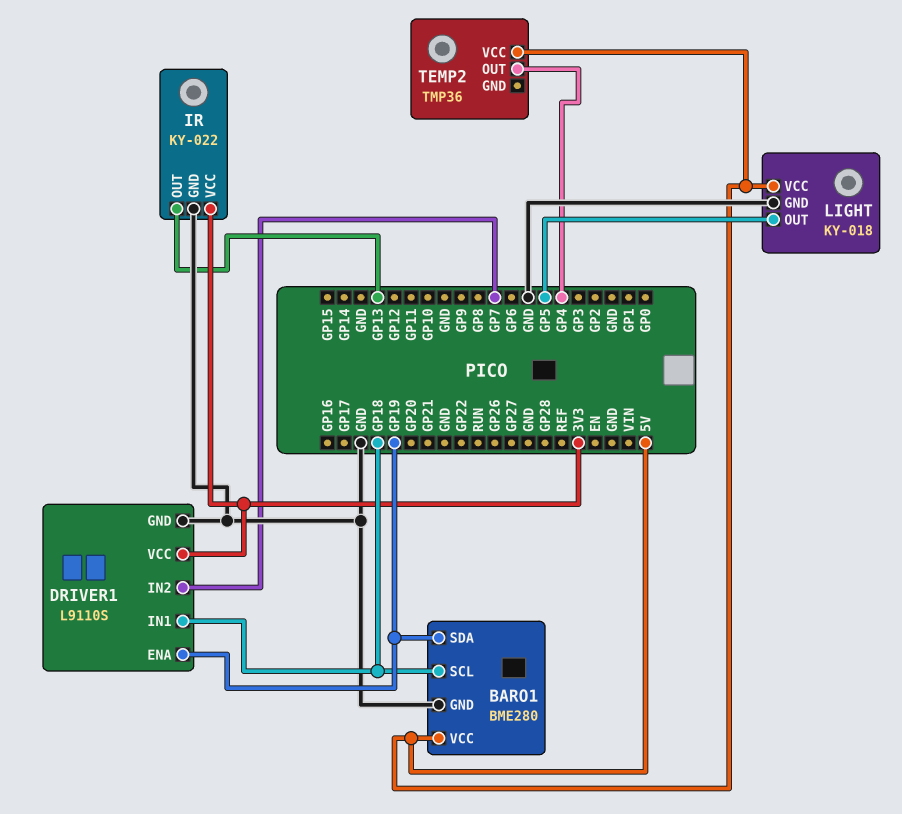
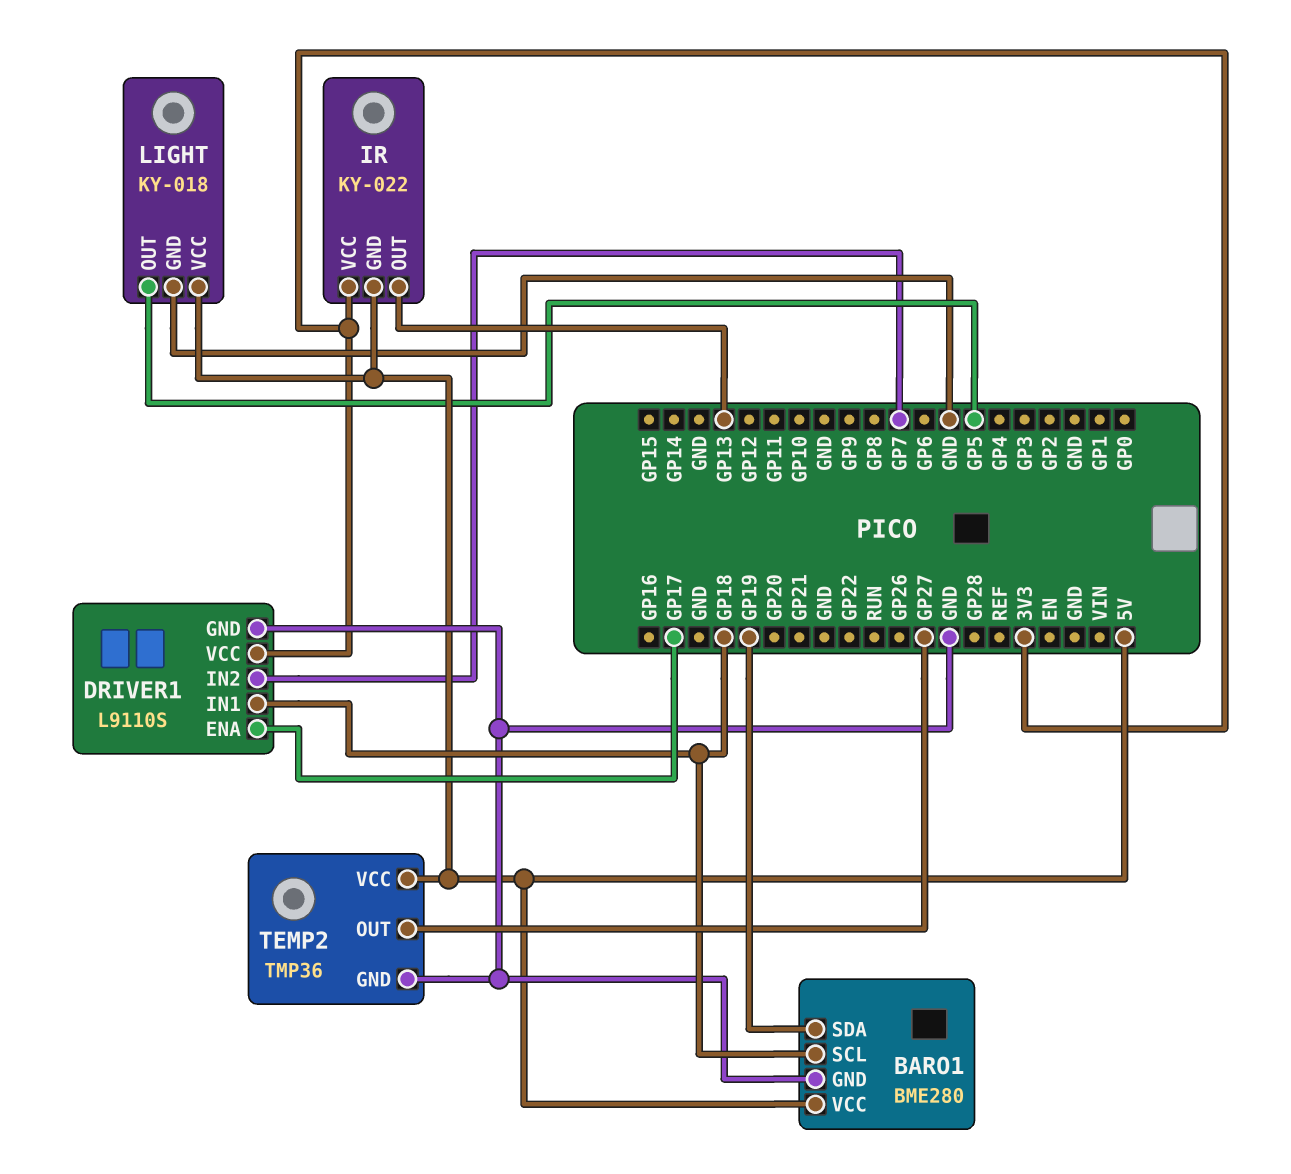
DRIVER1 pin ENA: GP19 -> GP17
IR pin GND: GND -> 5V
TEMP2 pin GND: none -> GND
TEMP2 pin OUT: GP4 -> GP27

